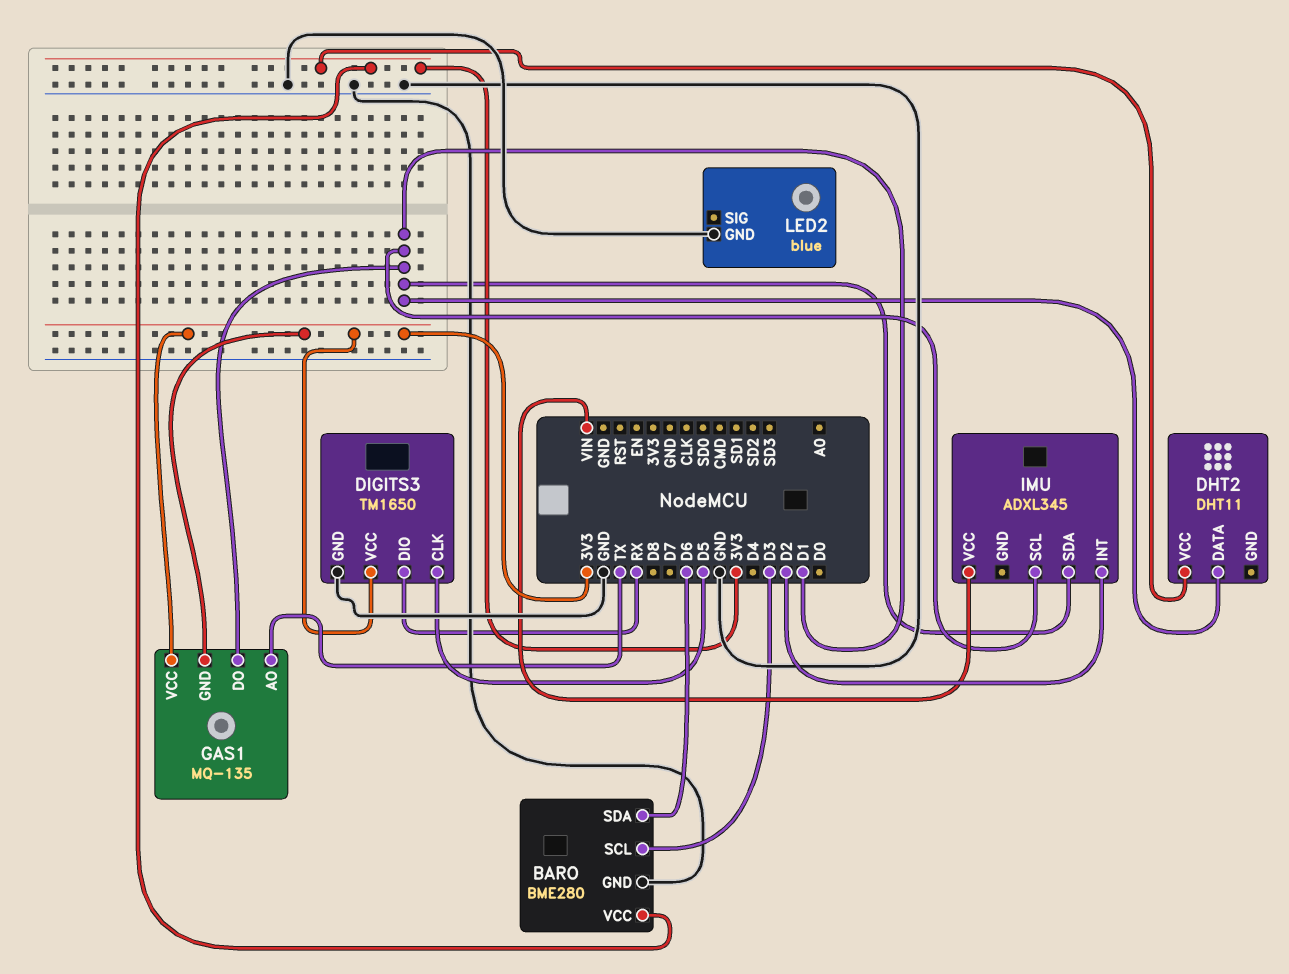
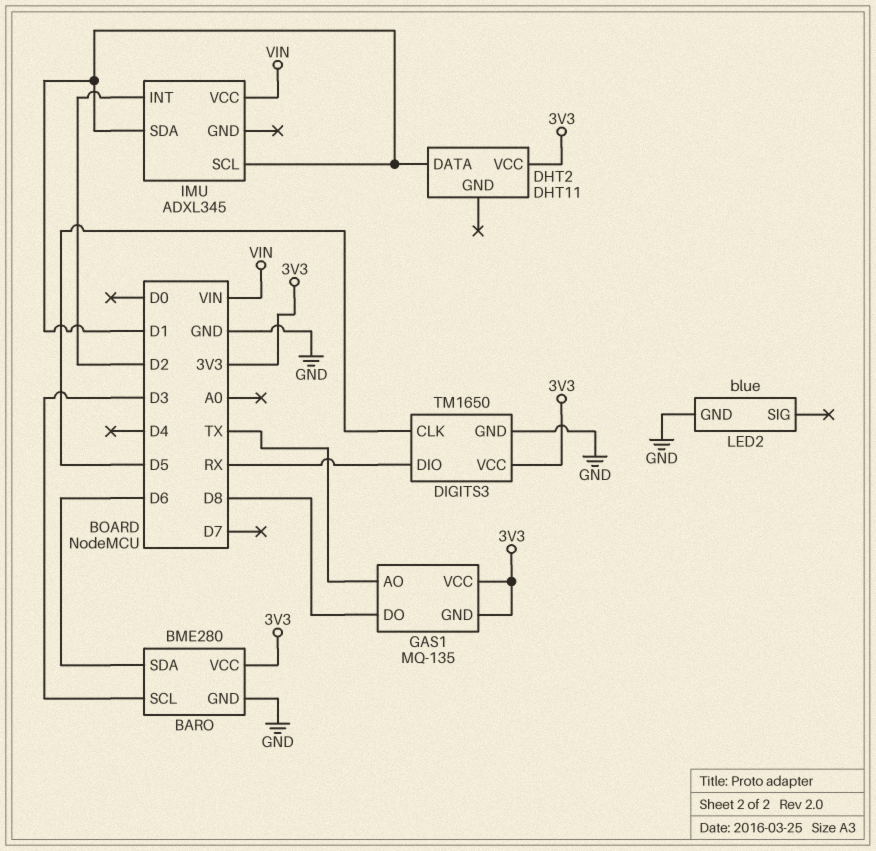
GAS1 pin DO: D1 -> D8

